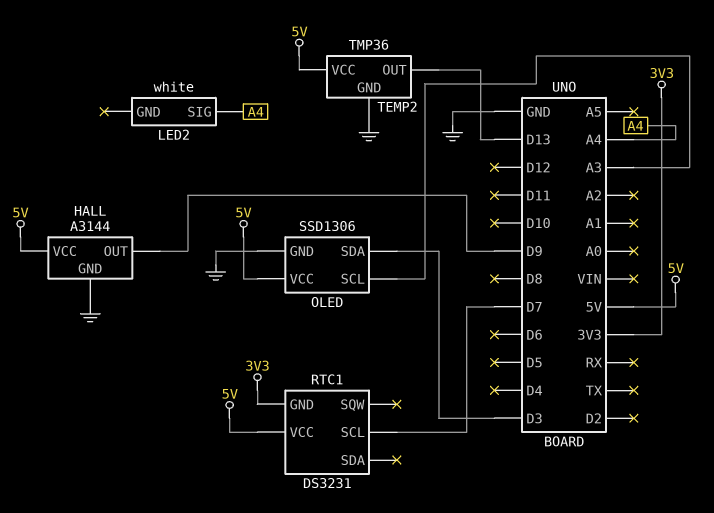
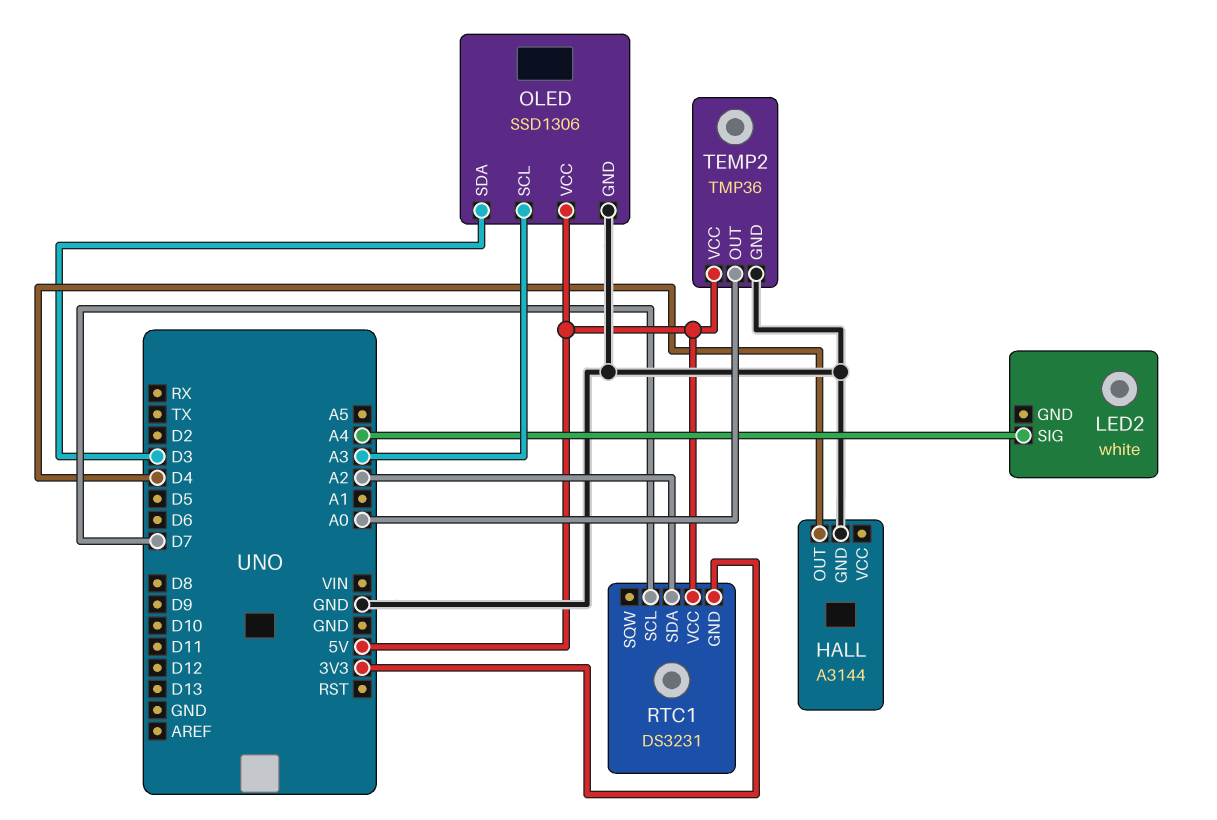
HALL pin OUT: D9 -> D4
HALL pin VCC: 5V -> none
RTC1 pin SDA: none -> A2
TEMP2 pin OUT: D13 -> A0

